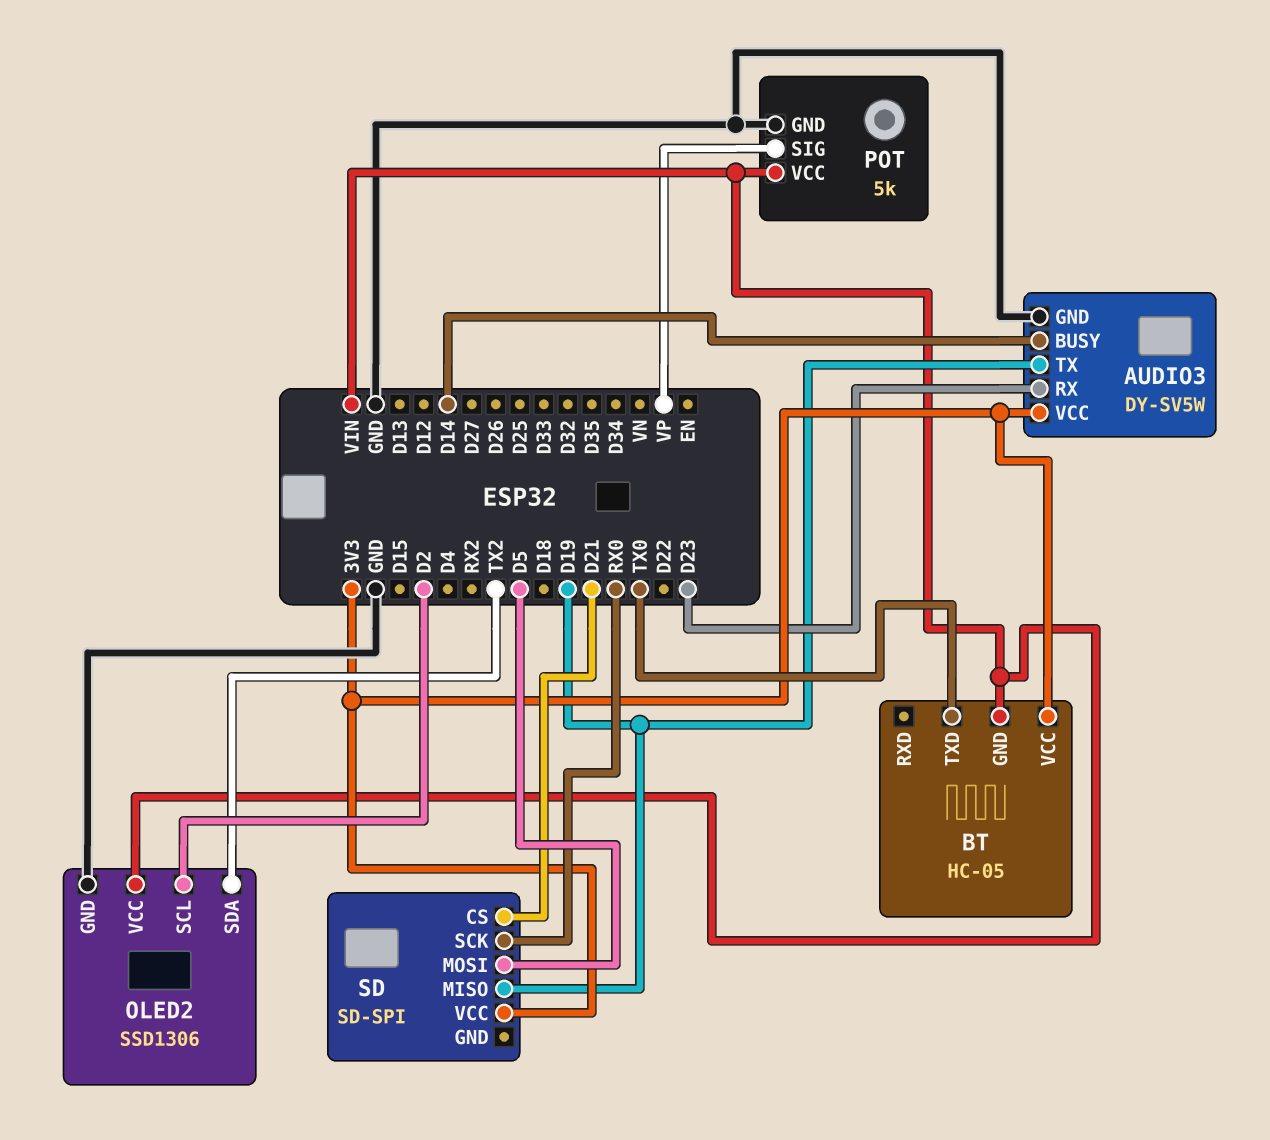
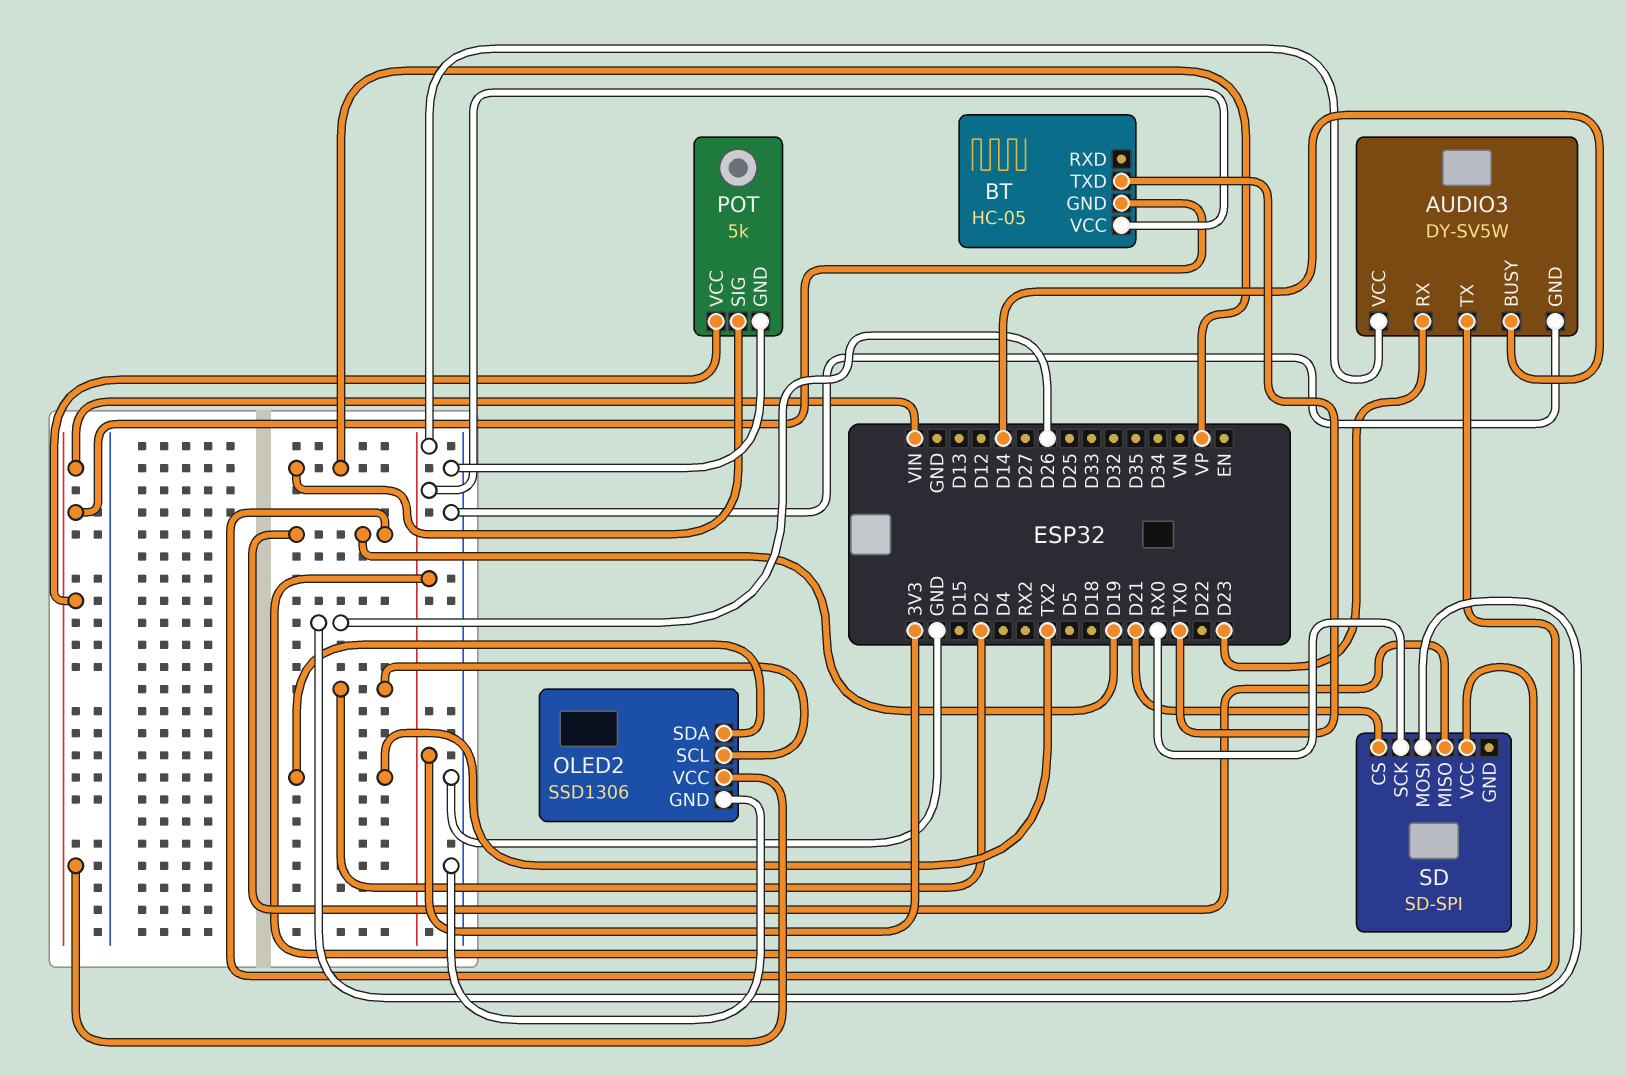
SD pin MOSI: D5 -> D26

